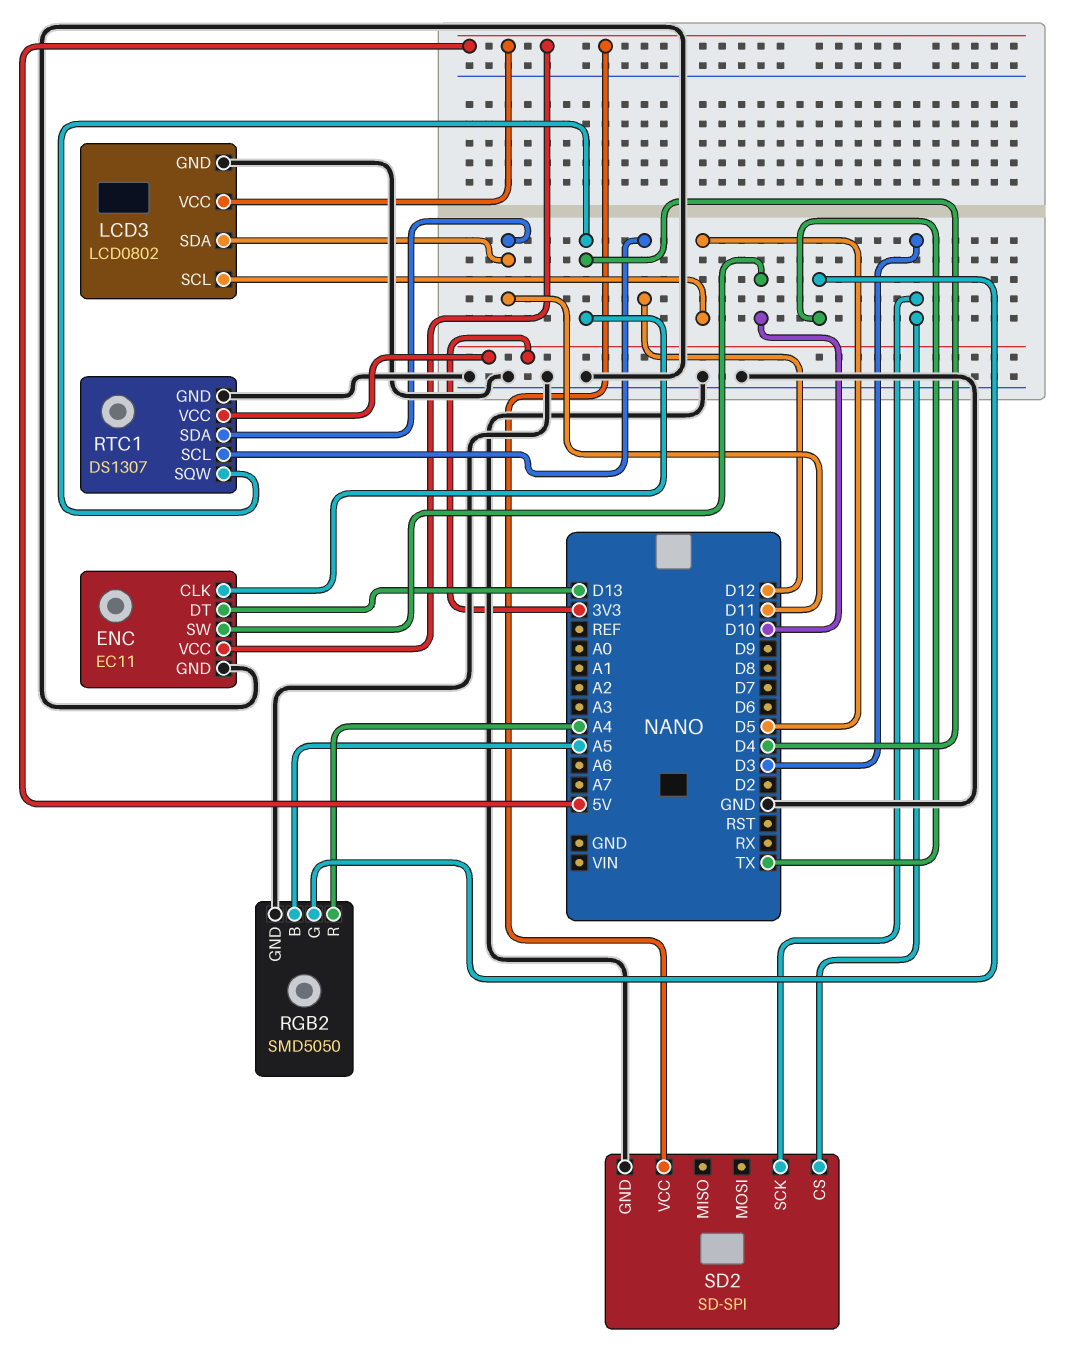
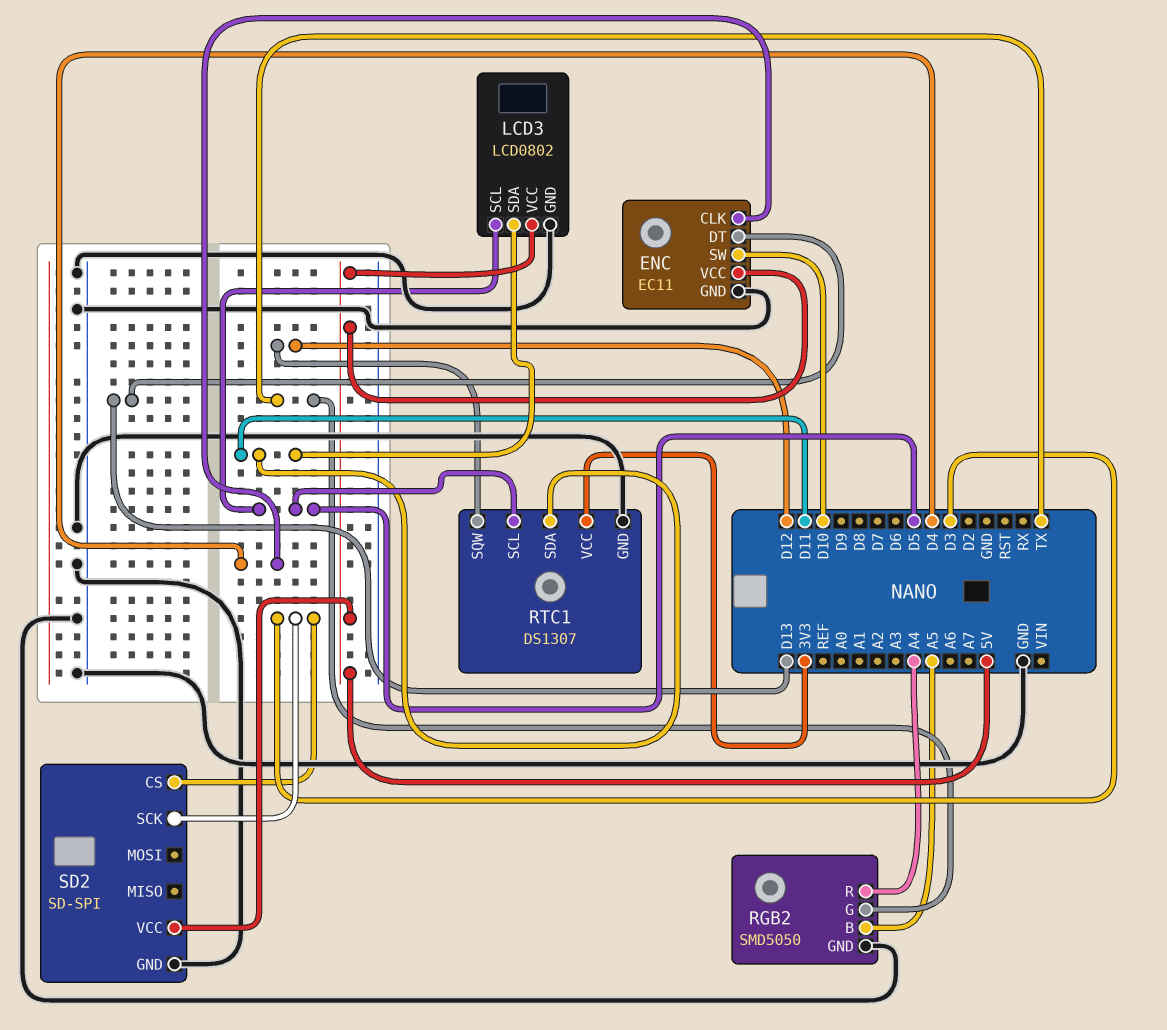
RTC1 pin SCL: D12 -> D5
RTC1 pin SQW: D4 -> D12

